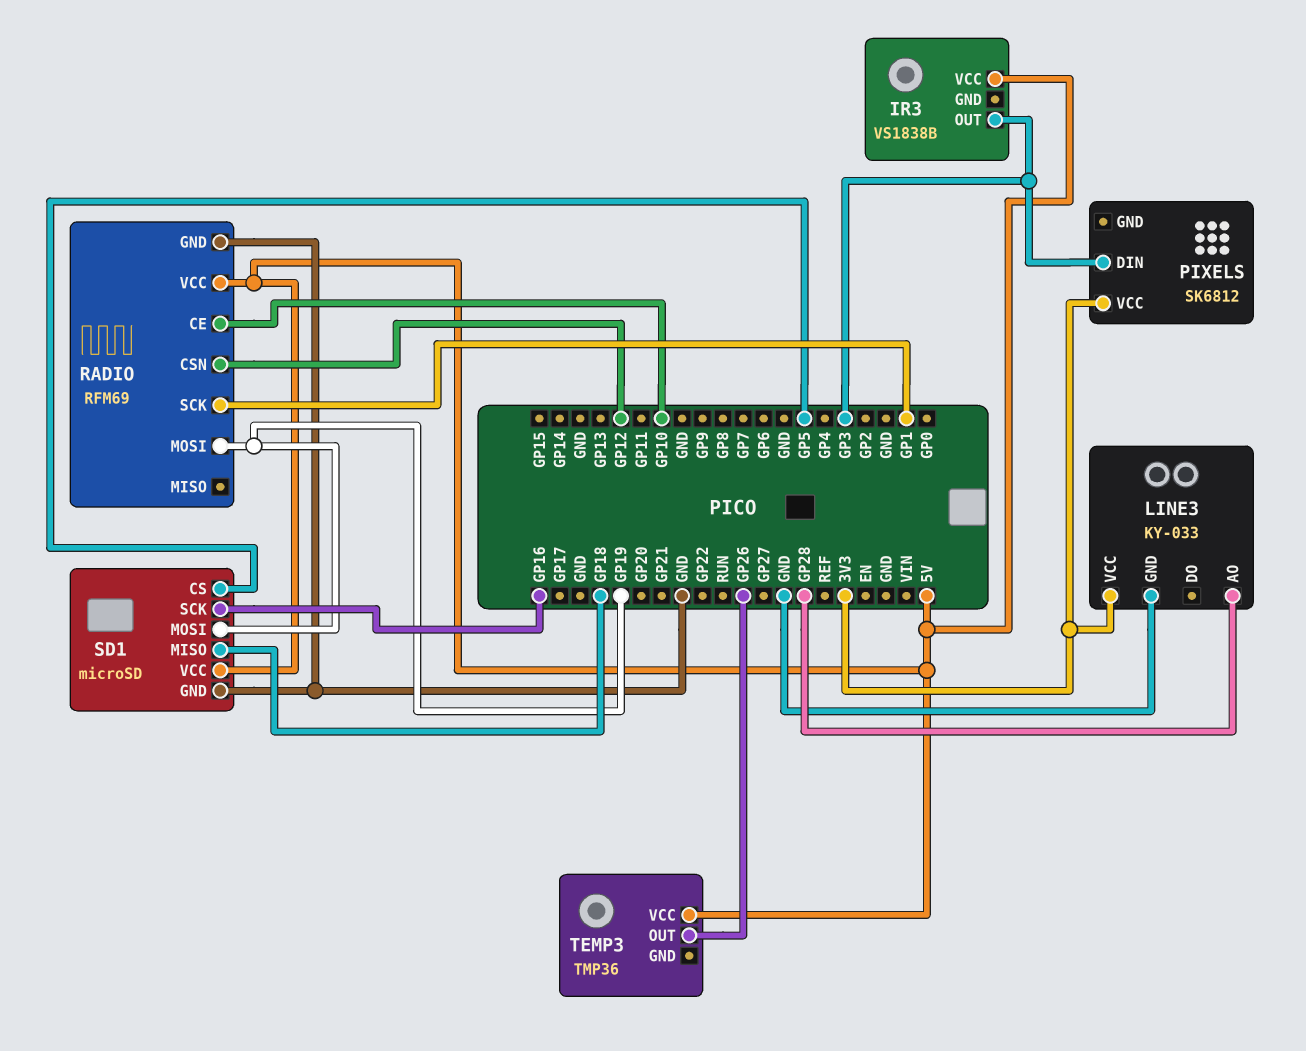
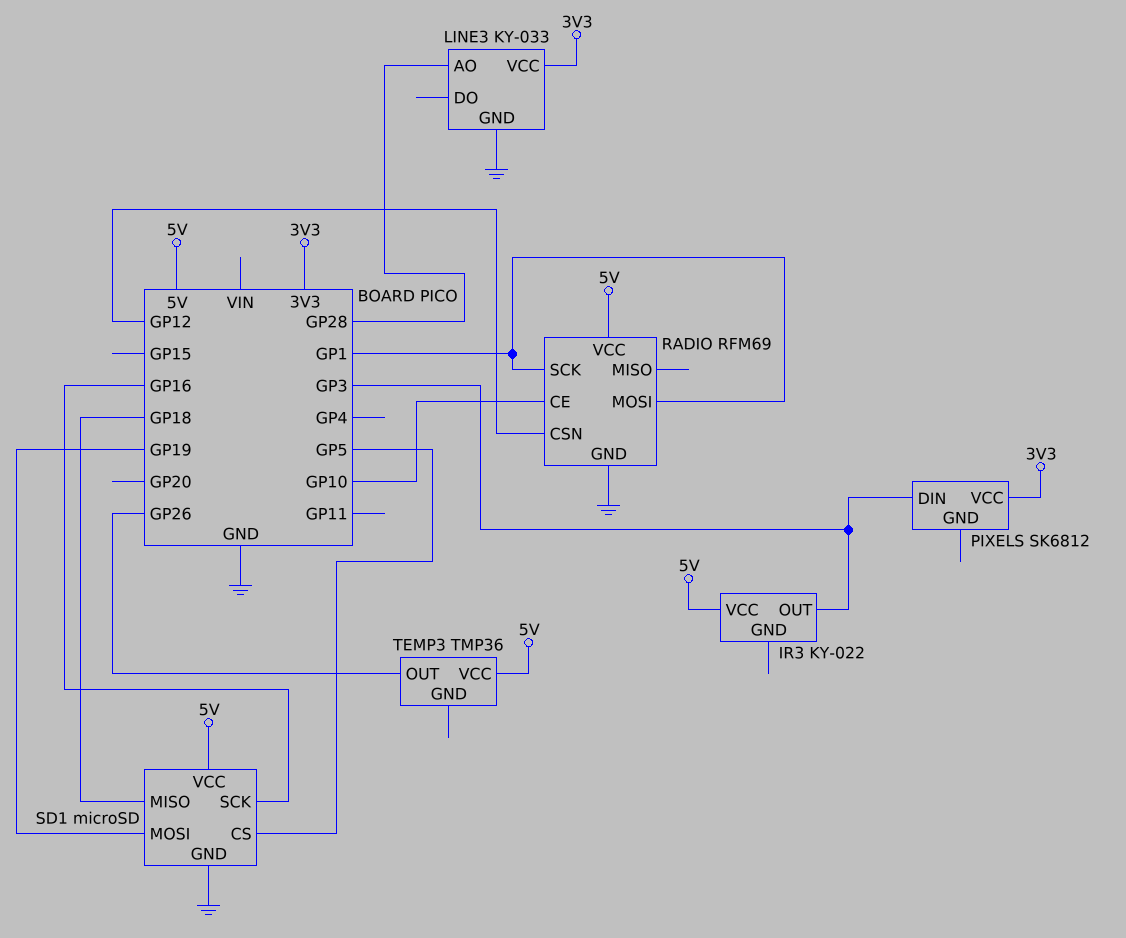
IR3: VS1838B -> KY-022
RADIO pin MOSI: GP19 -> GP1

